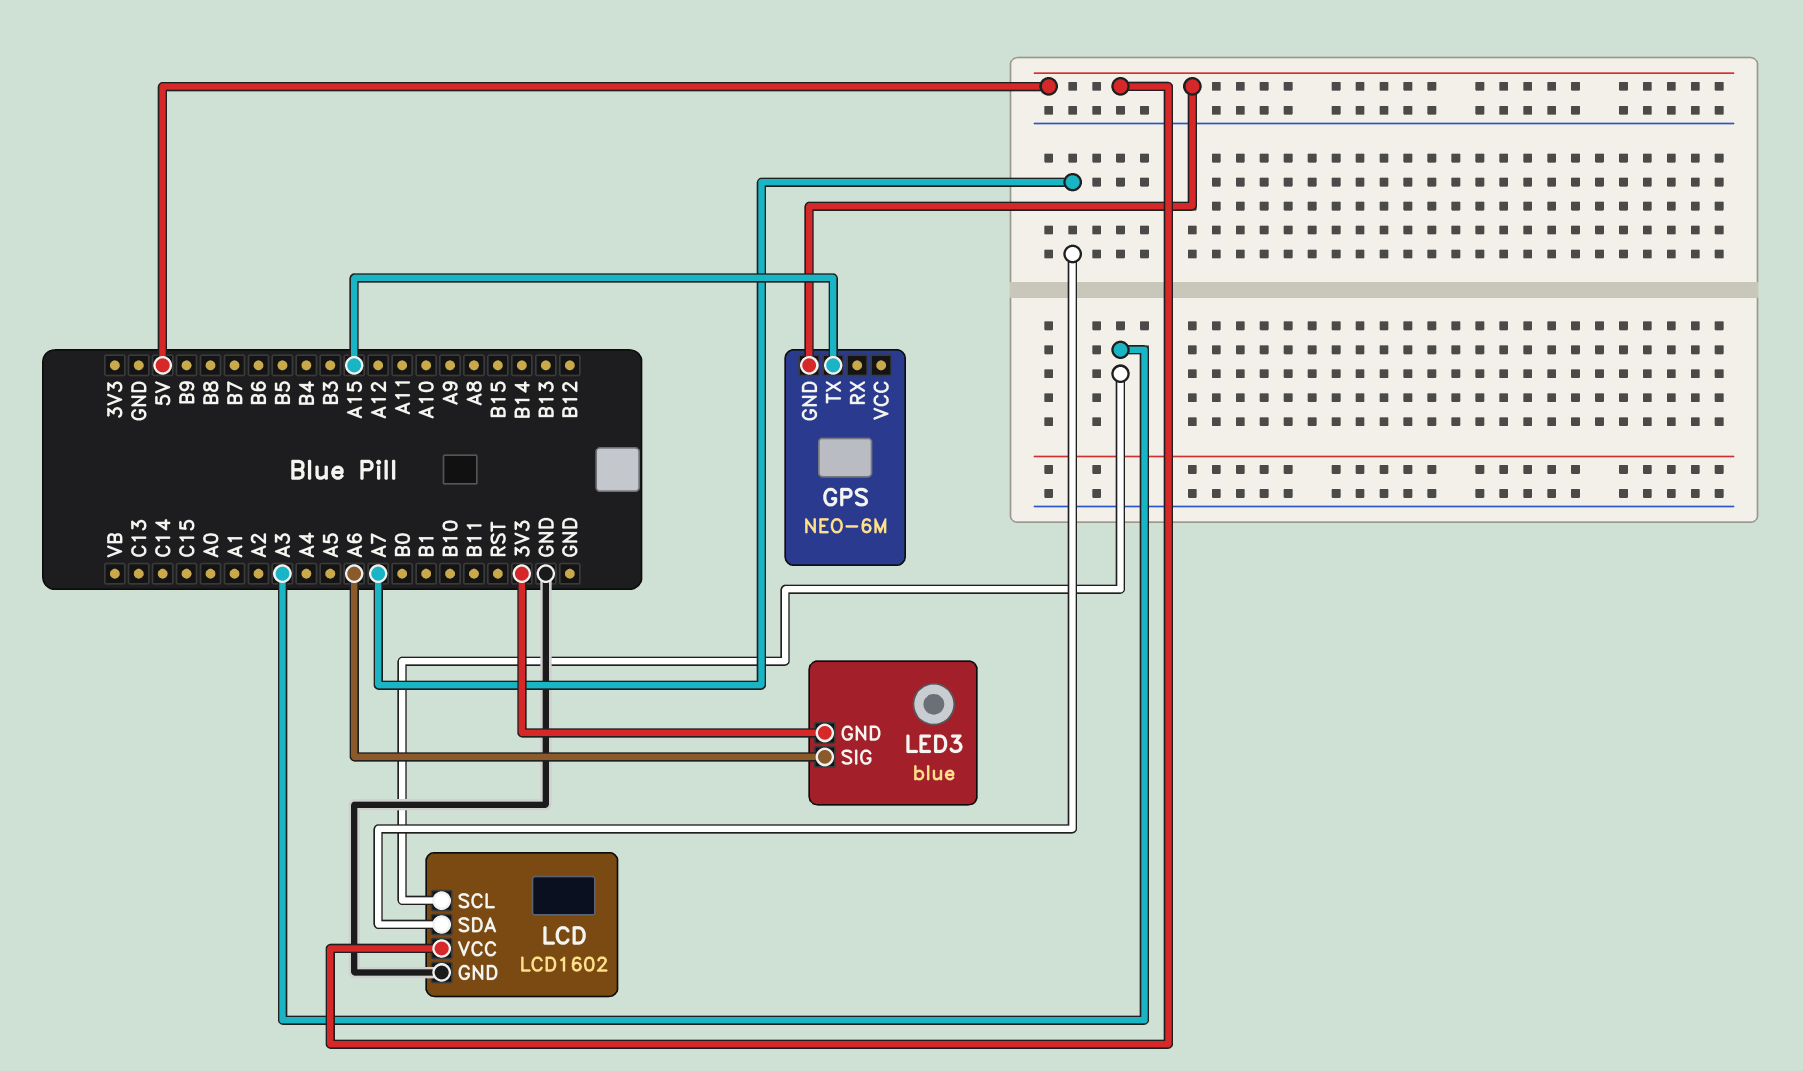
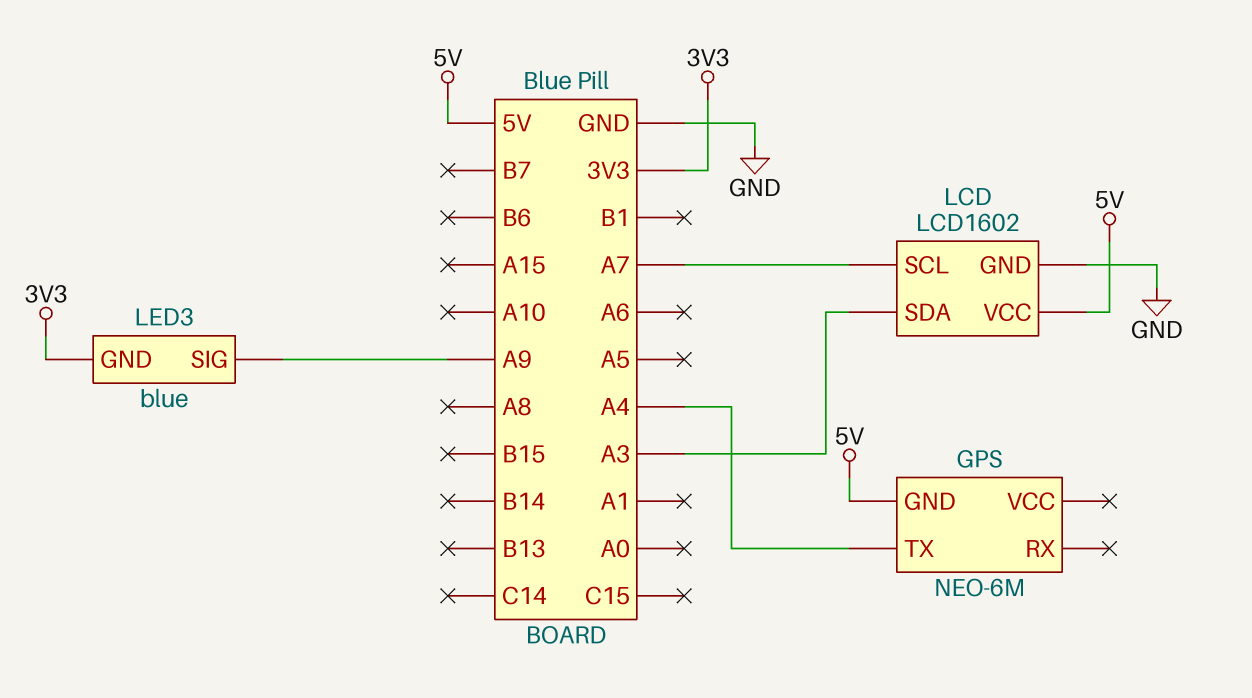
GPS pin TX: A15 -> A4
LCD pin SCL: A3 -> A7
LCD pin SDA: A7 -> A3
LED3 pin SIG: A6 -> A9

